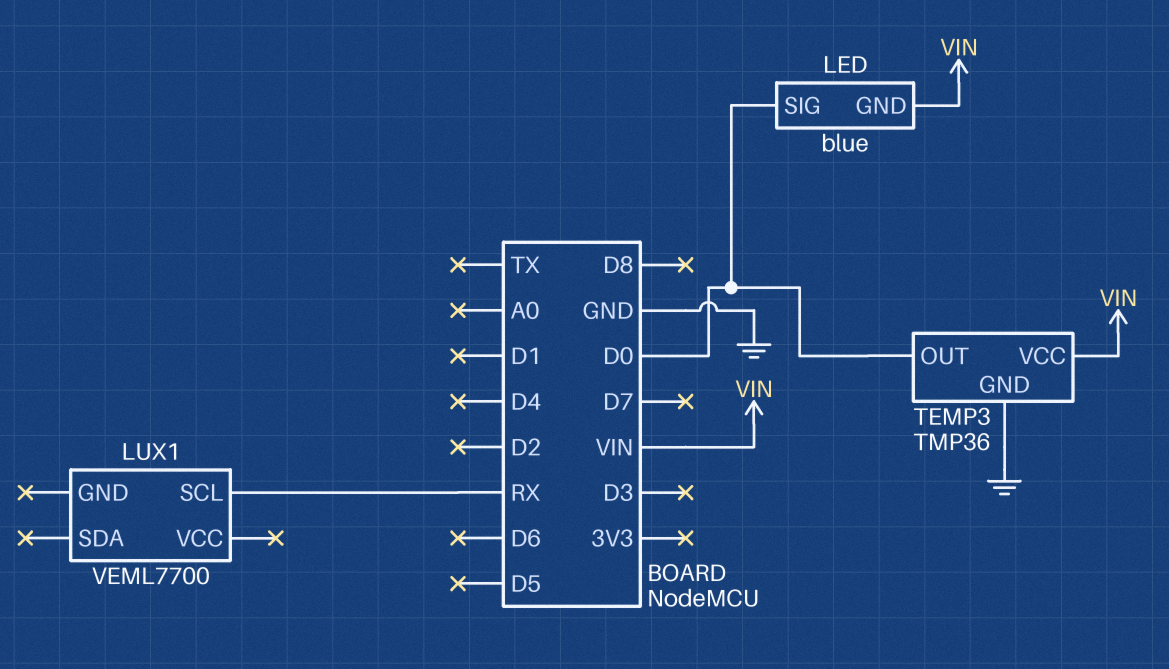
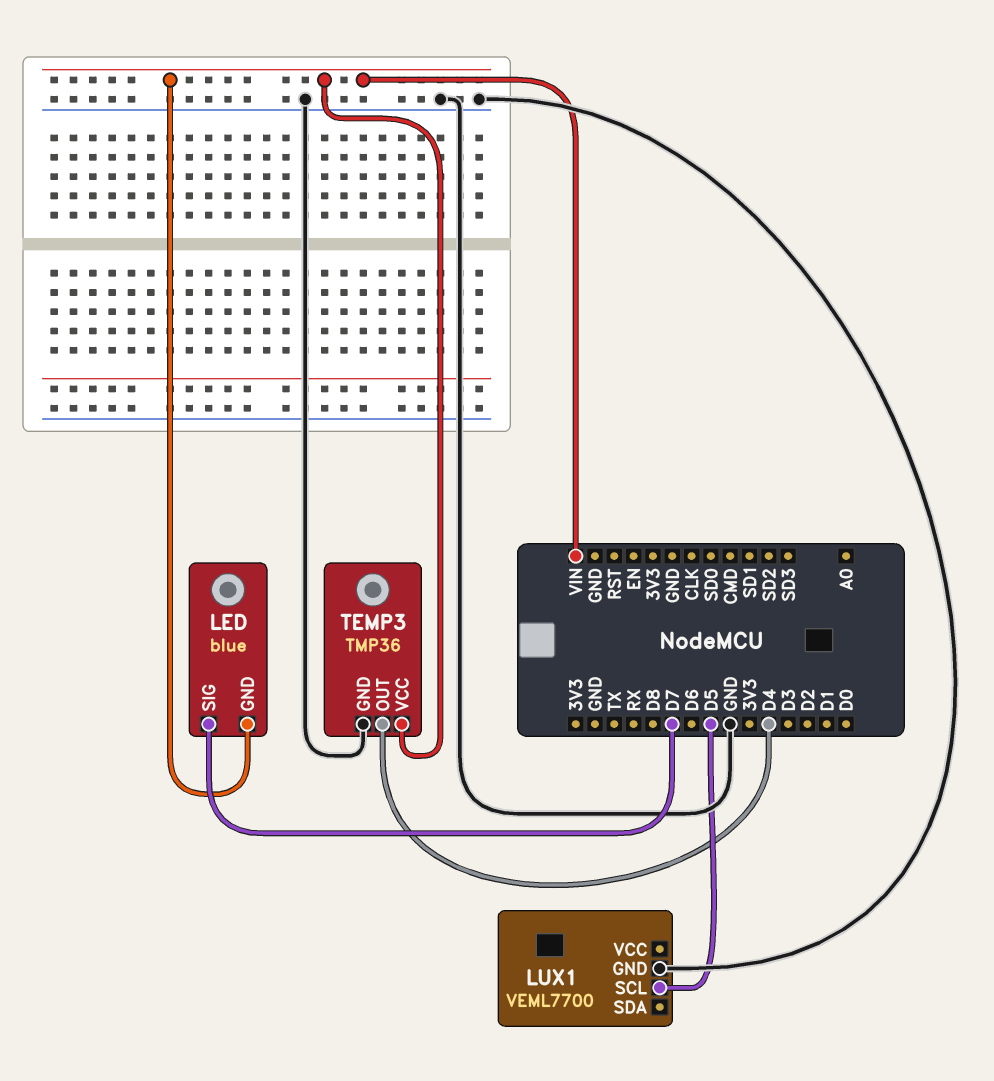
LED pin SIG: D0 -> D7
LUX1 pin GND: none -> GND
LUX1 pin SCL: RX -> D5
TEMP3 pin OUT: D0 -> D4

